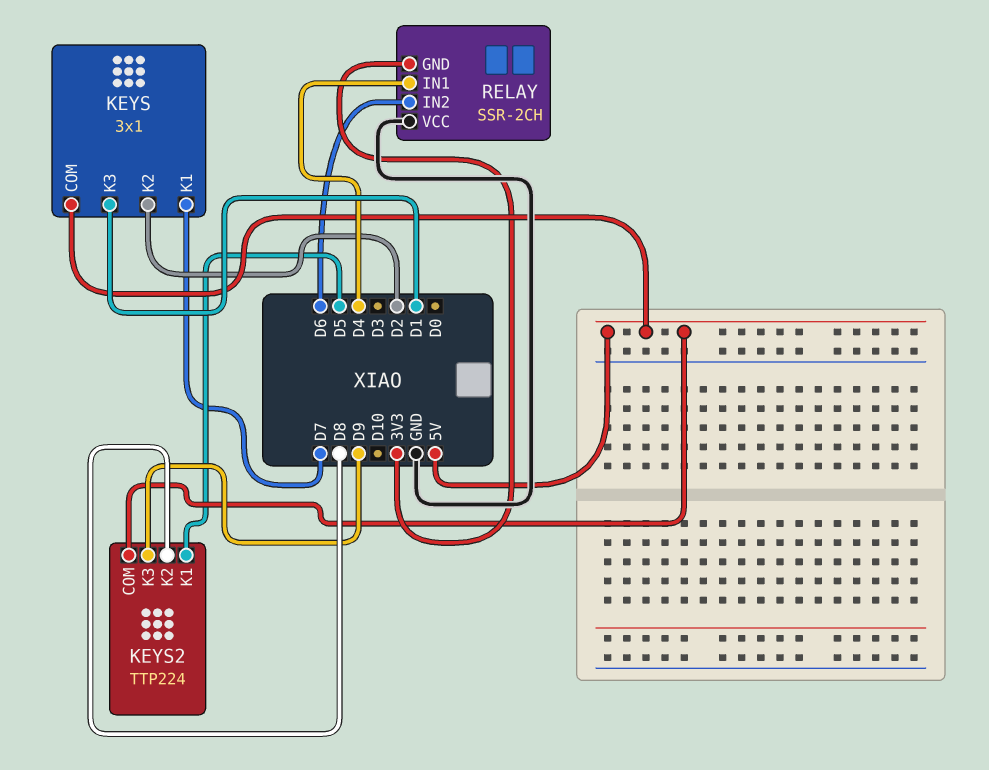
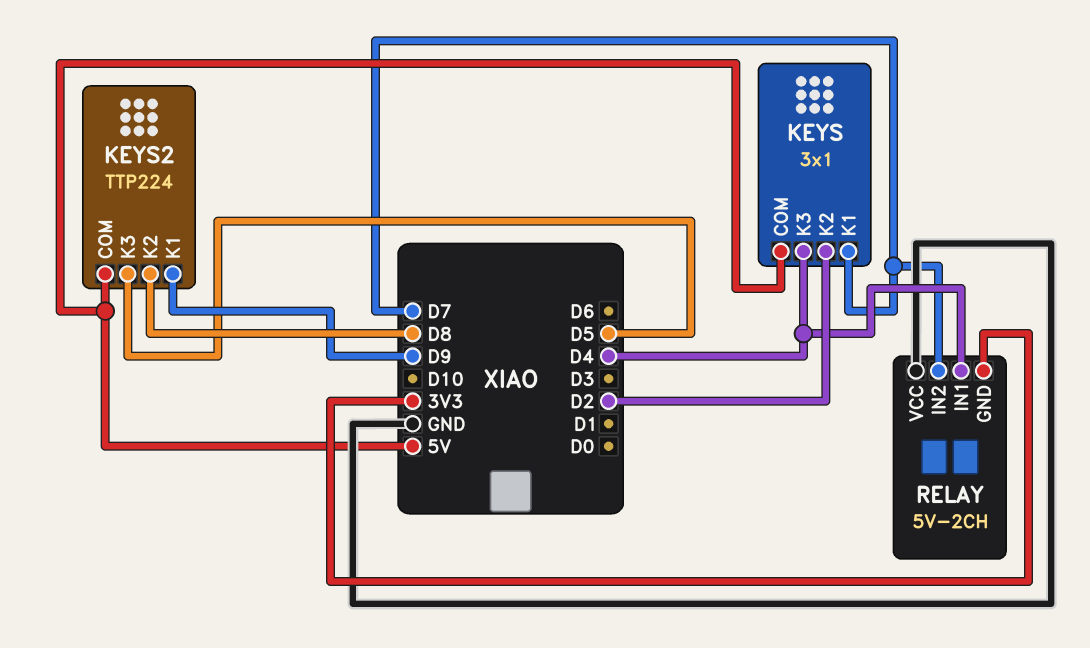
KEYS pin K3: D1 -> D4
KEYS2 pin K1: D5 -> D9
KEYS2 pin K3: D9 -> D5
RELAY: SSR-2CH -> 5V-2CH
RELAY pin IN2: D6 -> D7

